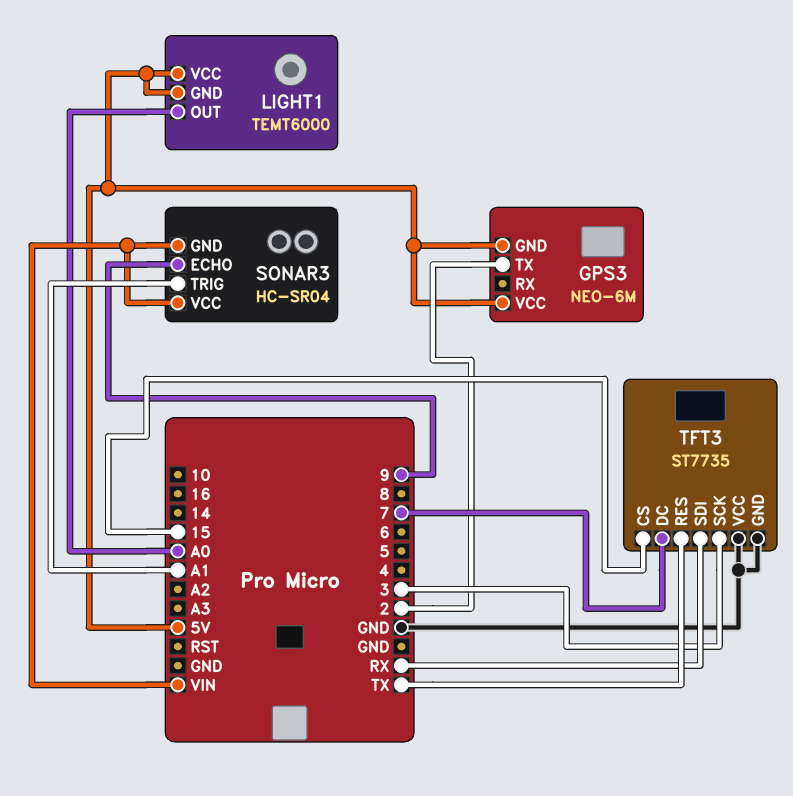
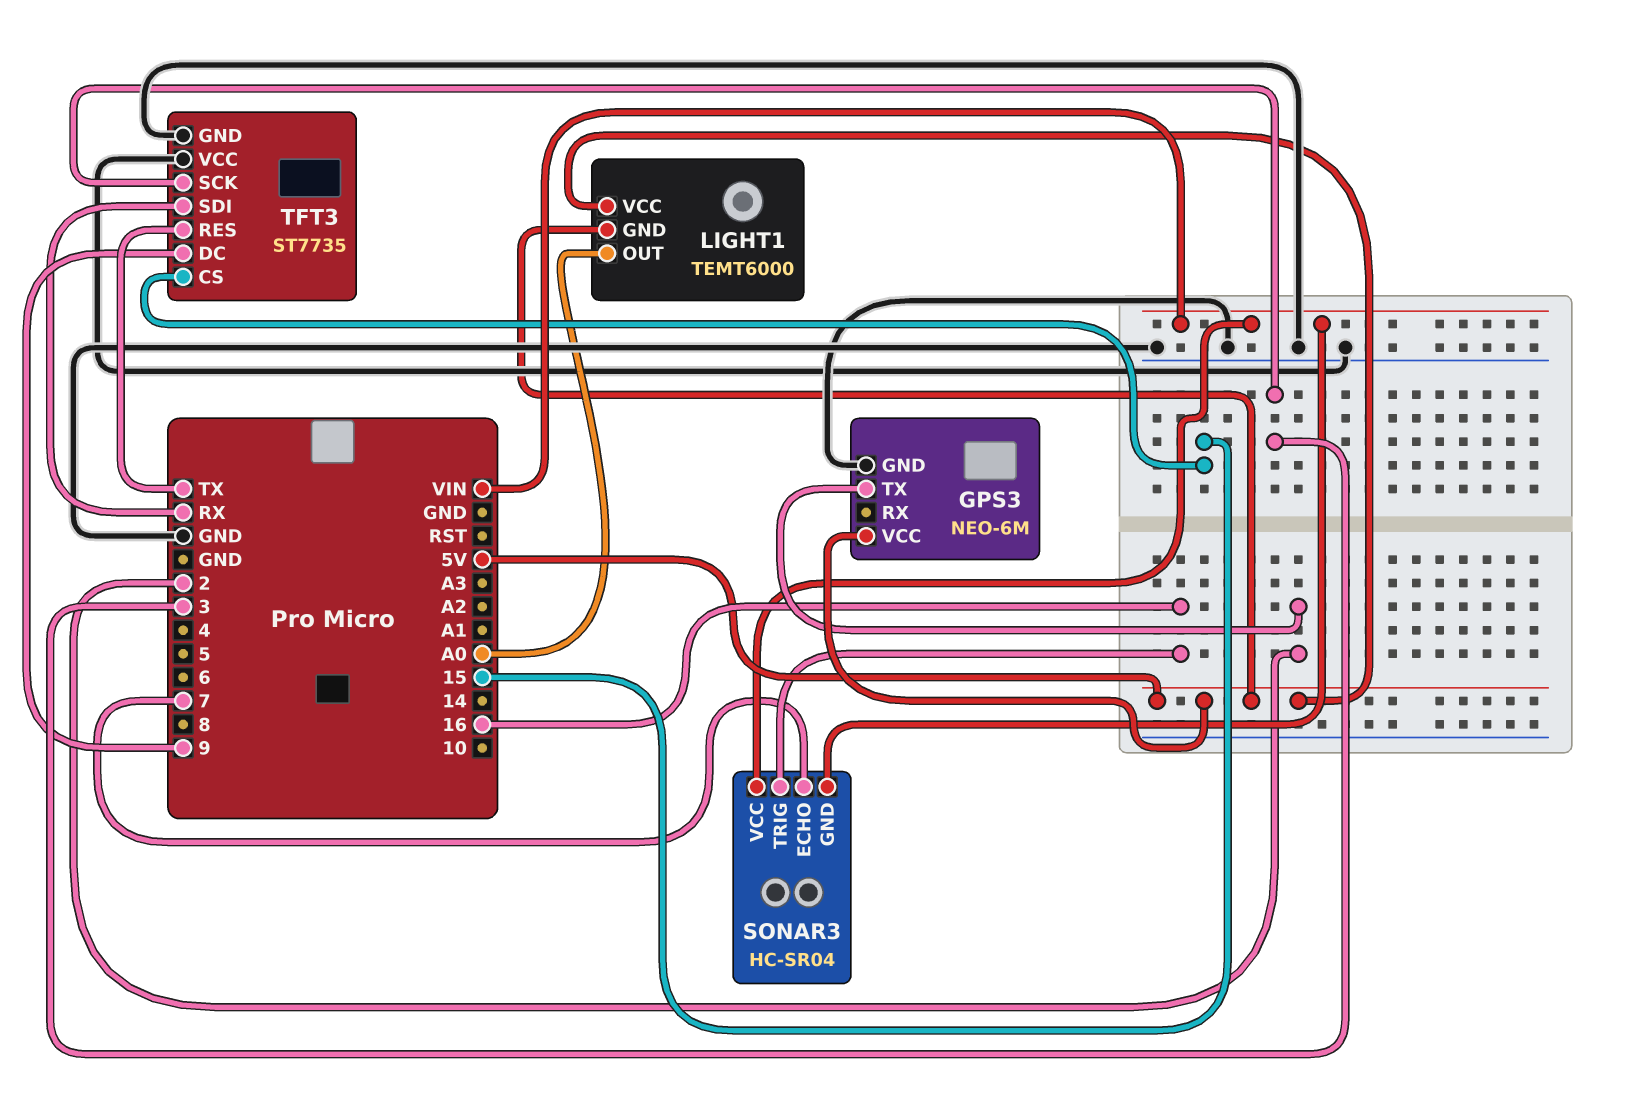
GPS3 pin GND: 5V -> GND
SONAR3 pin ECHO: 9 -> 7
SONAR3 pin TRIG: A1 -> 16
TFT3 pin DC: 7 -> 9

